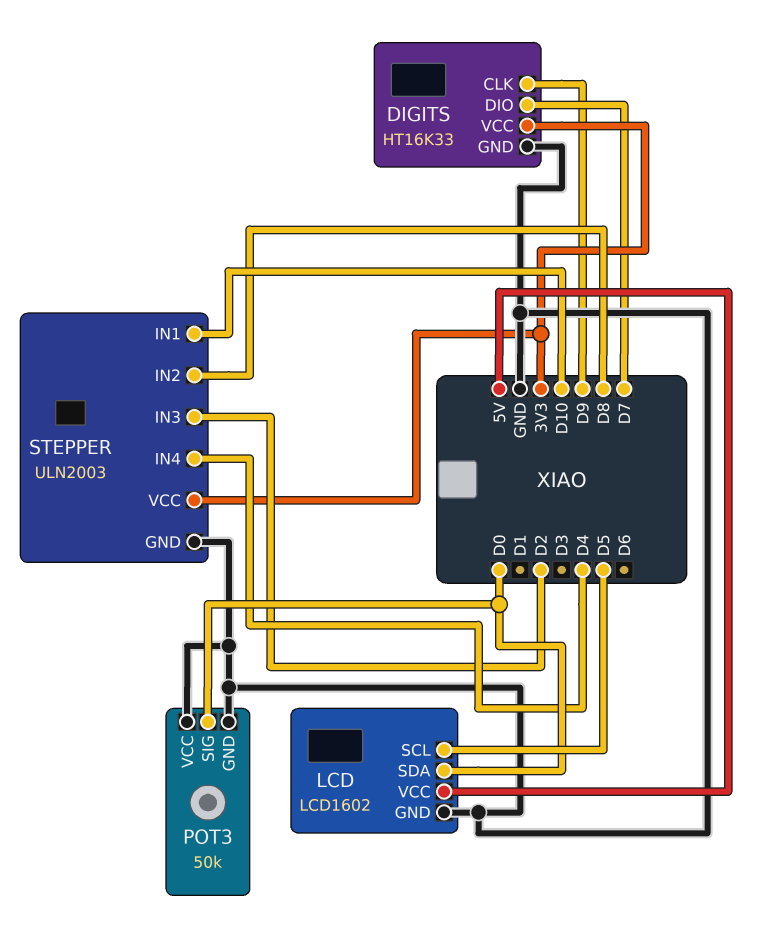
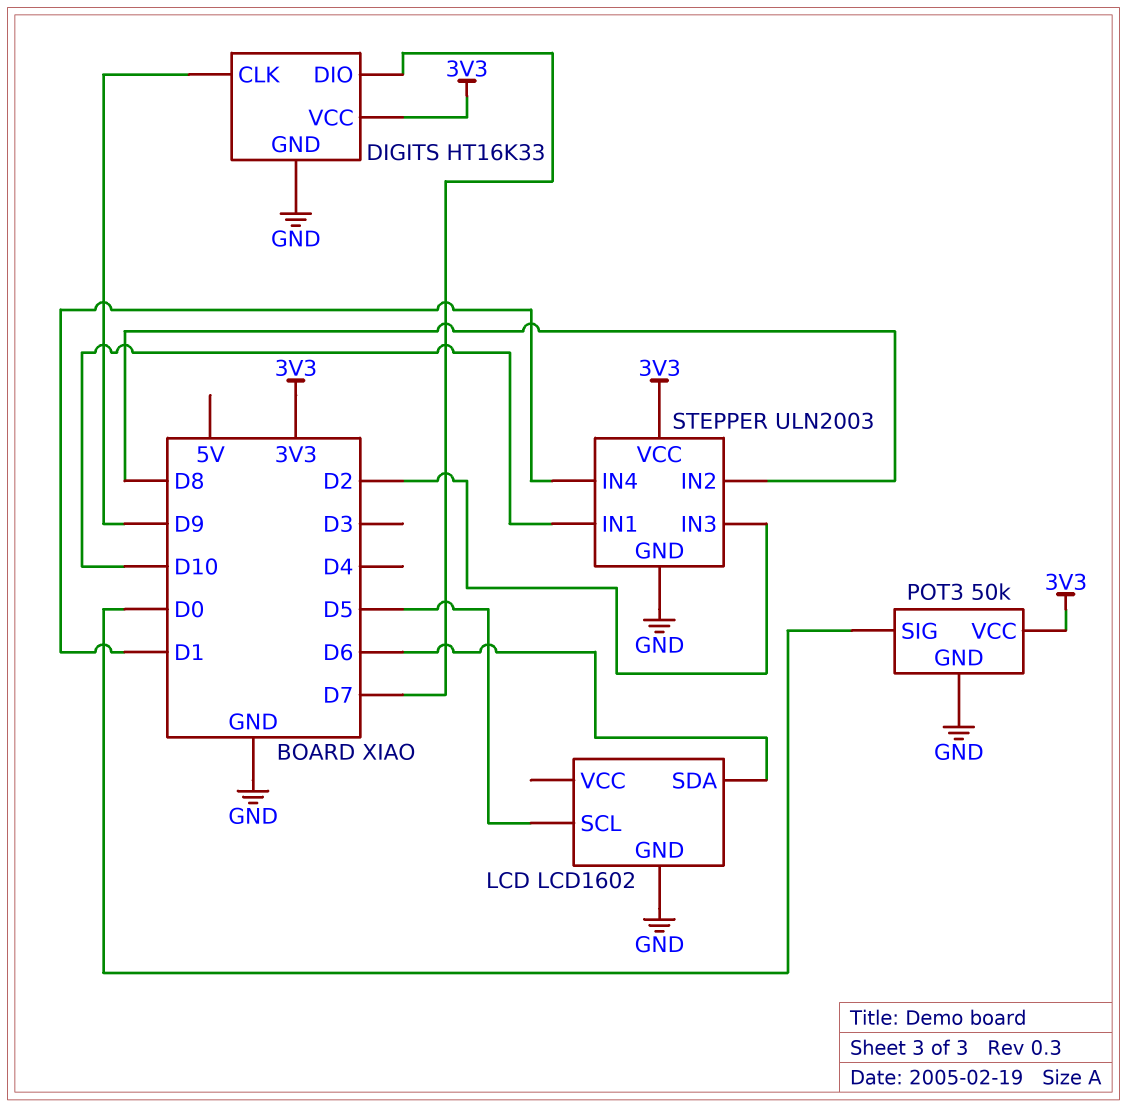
LCD pin SDA: D0 -> D6
LCD pin VCC: 5V -> none
POT3 pin VCC: GND -> 3V3
STEPPER pin IN4: D4 -> D1

